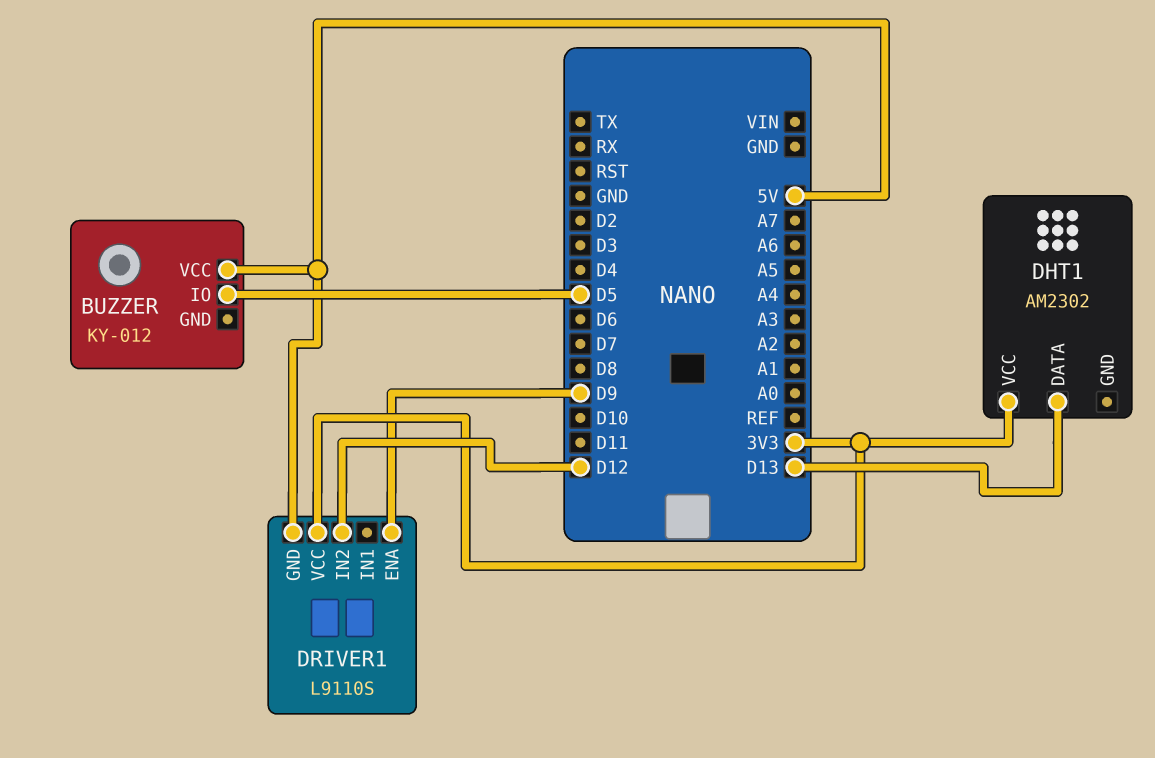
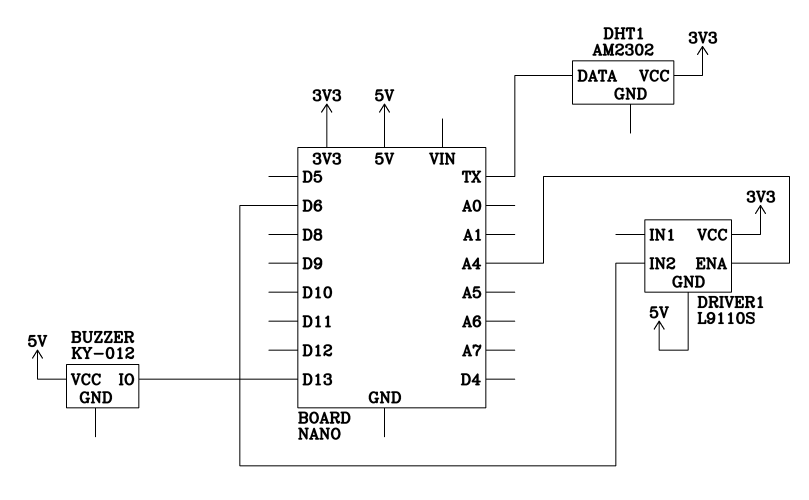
BUZZER pin IO: D5 -> D13
DHT1 pin DATA: D13 -> TX
DRIVER1 pin ENA: D9 -> A4
DRIVER1 pin IN2: D12 -> D6

